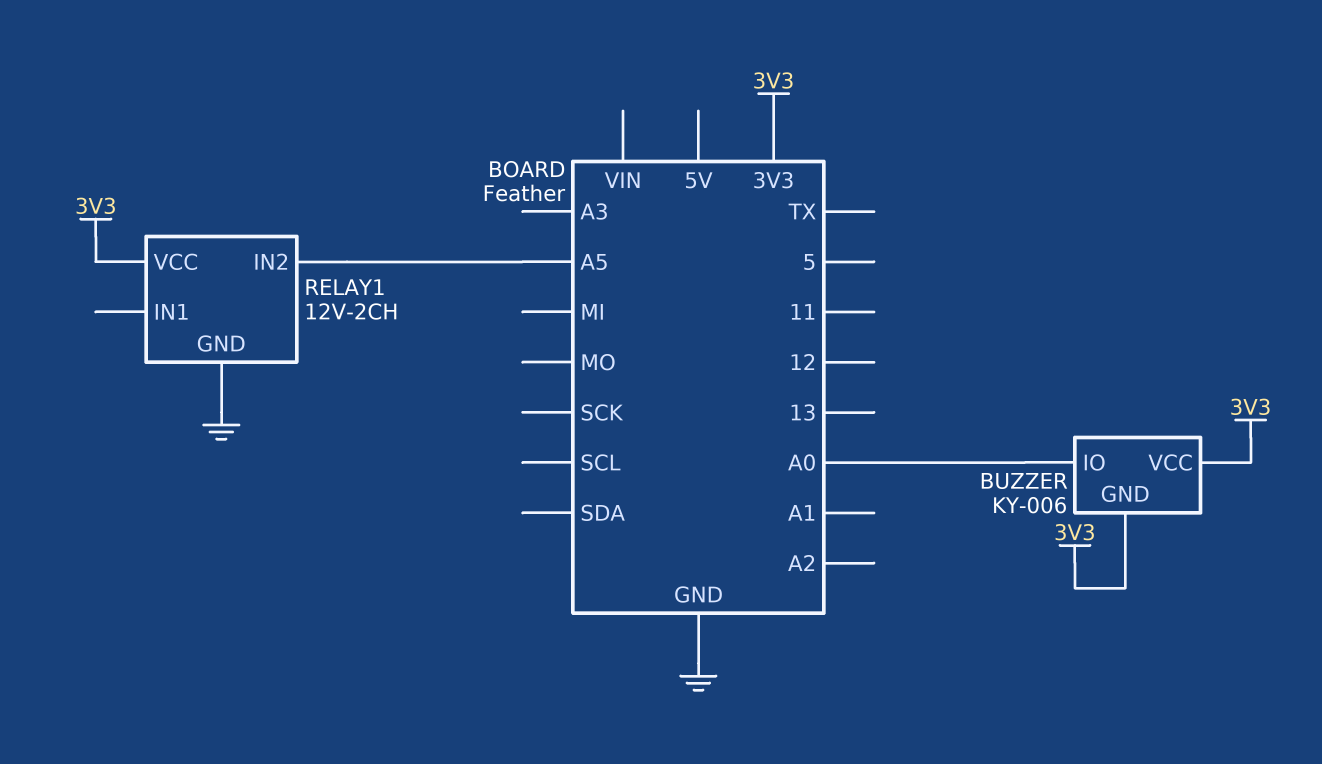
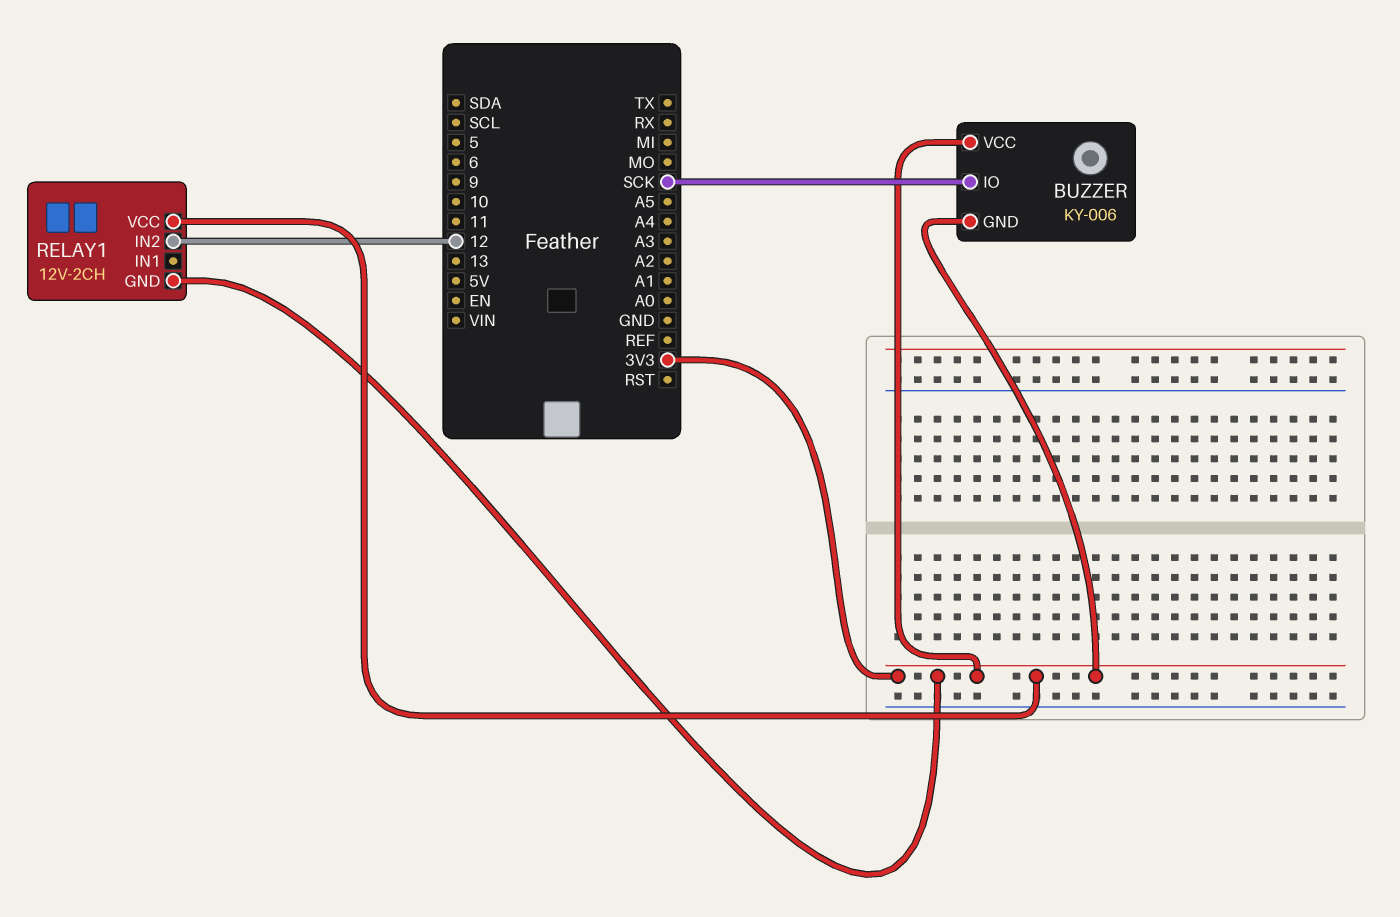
BUZZER pin IO: A0 -> SCK
RELAY1 pin GND: GND -> 3V3
RELAY1 pin IN2: A5 -> 12

